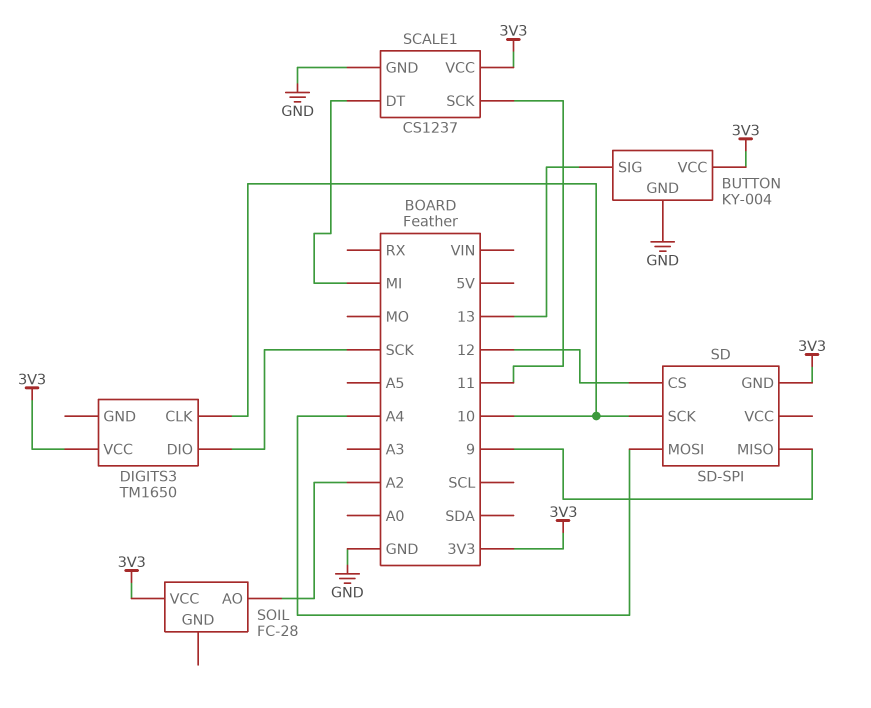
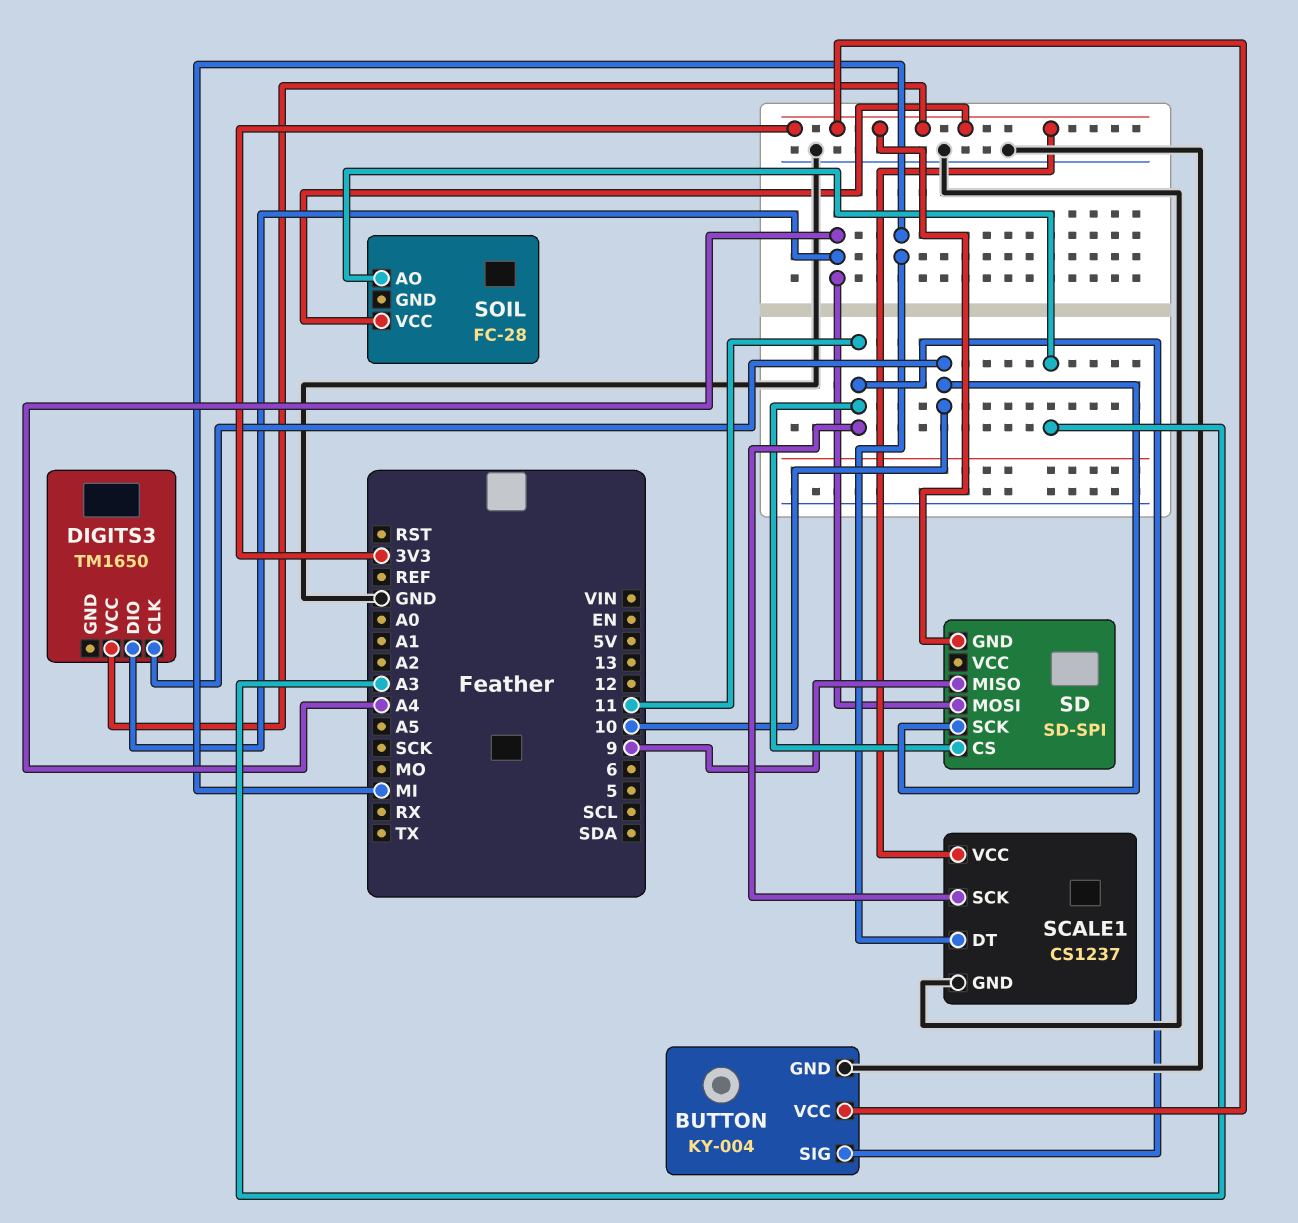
BUTTON pin SIG: 13 -> 11
DIGITS3 pin DIO: SCK -> A4
SD pin CS: 12 -> 11
SOIL pin AO: A2 -> A3

